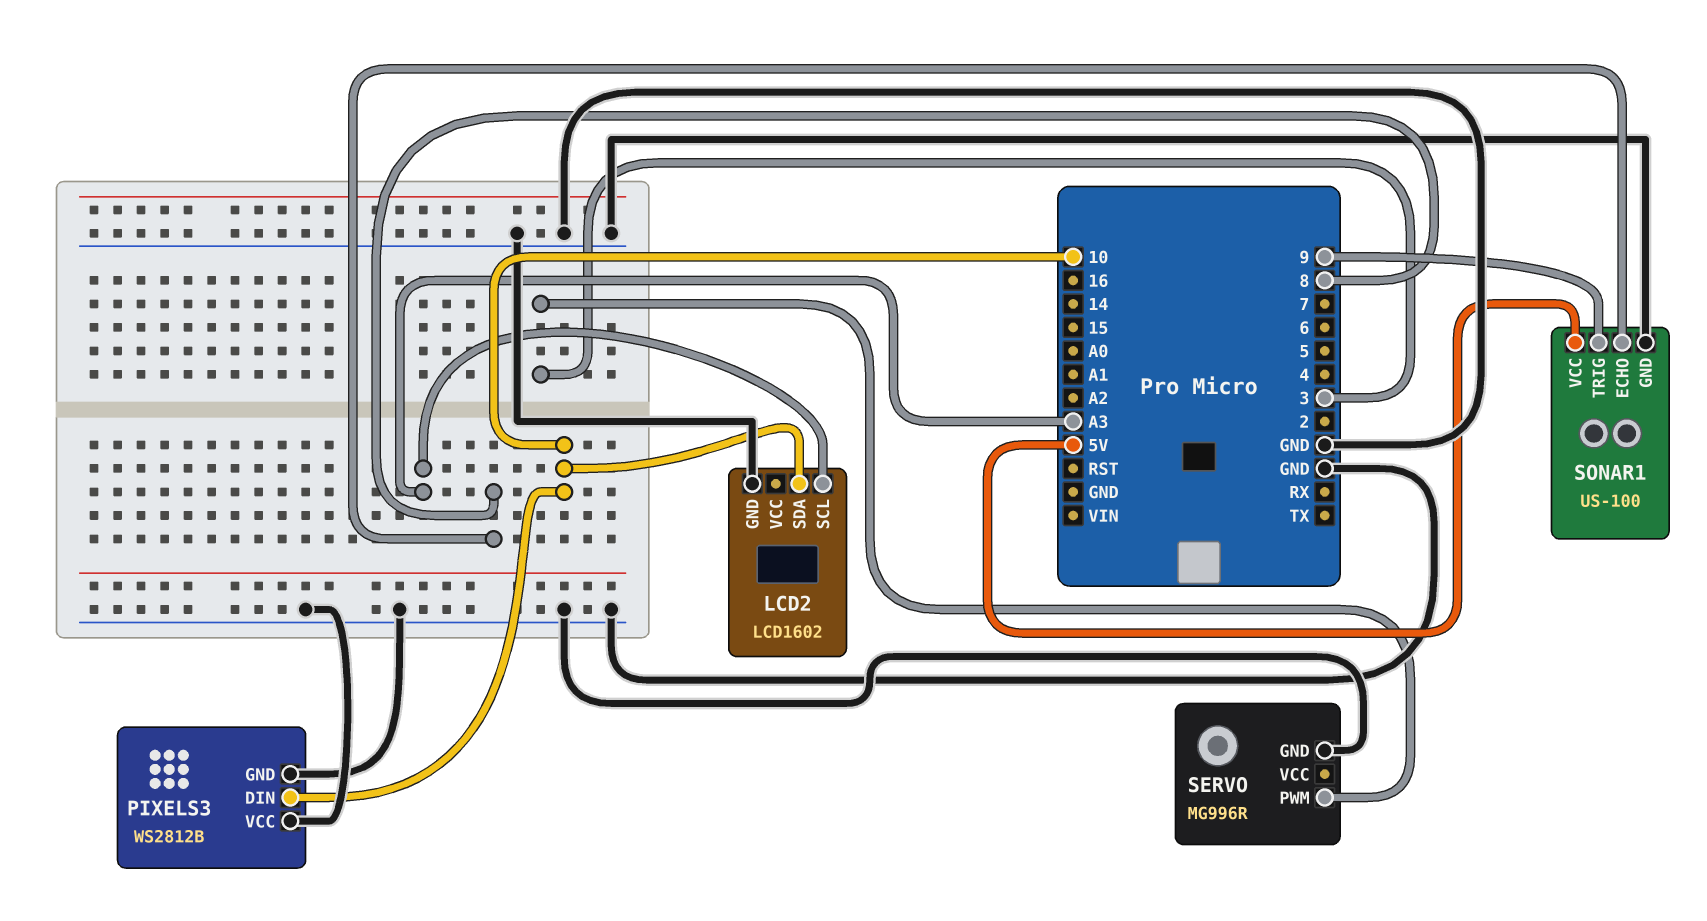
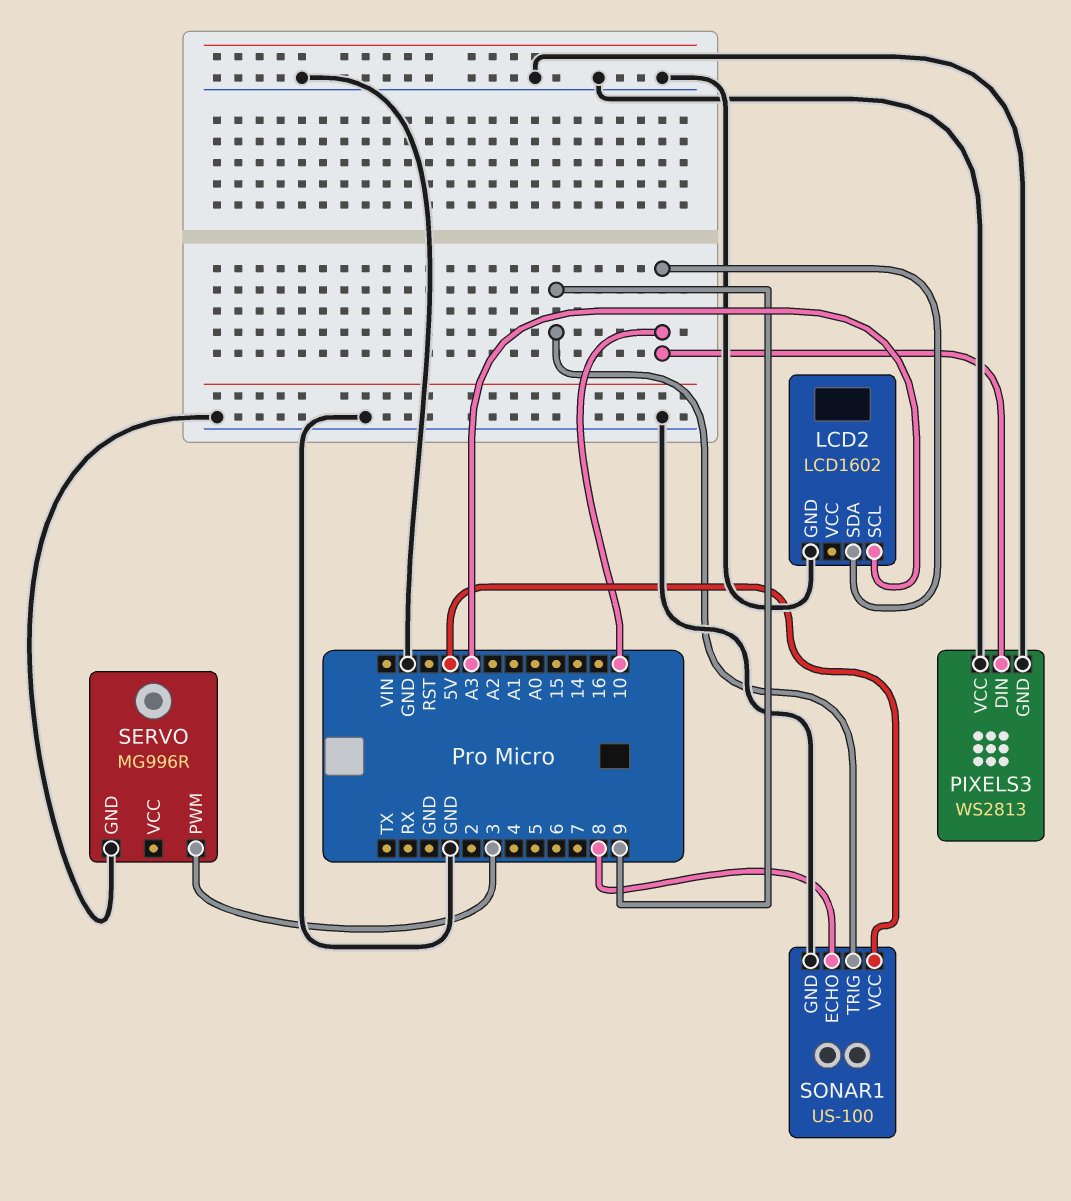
PIXELS3: WS2812B -> WS2813

